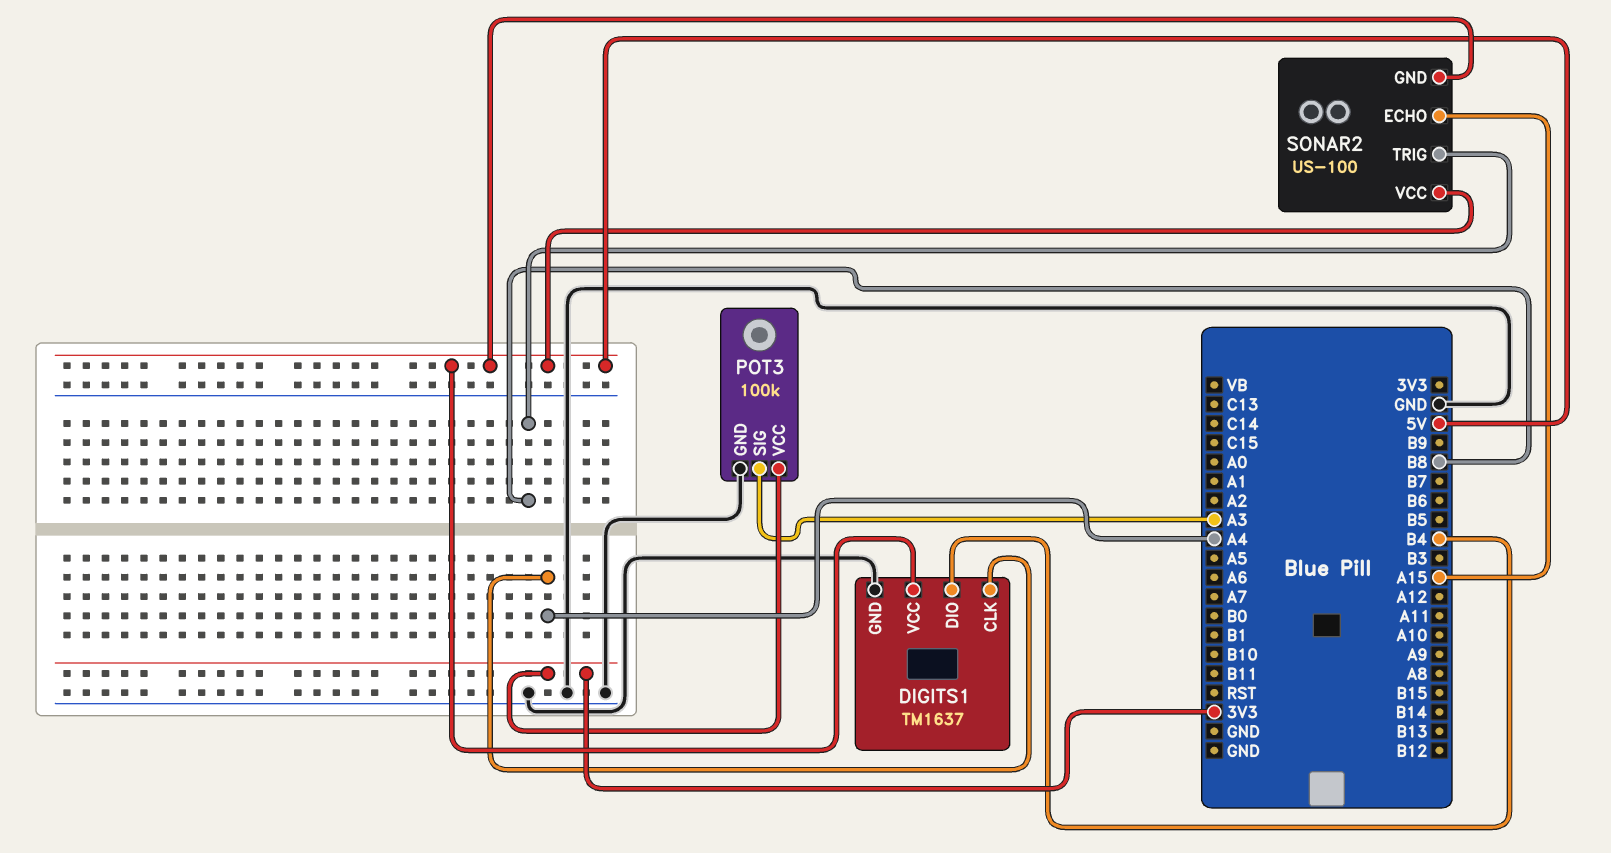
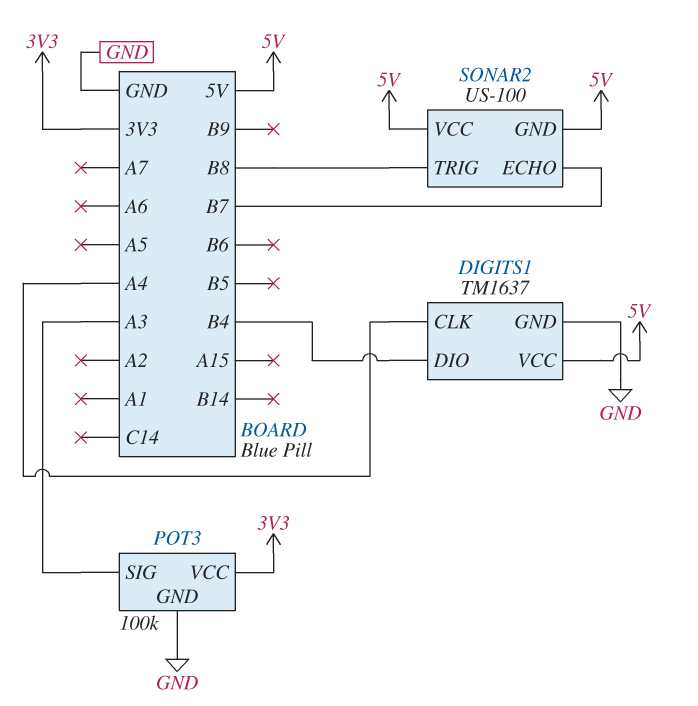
SONAR2 pin ECHO: A15 -> B7

